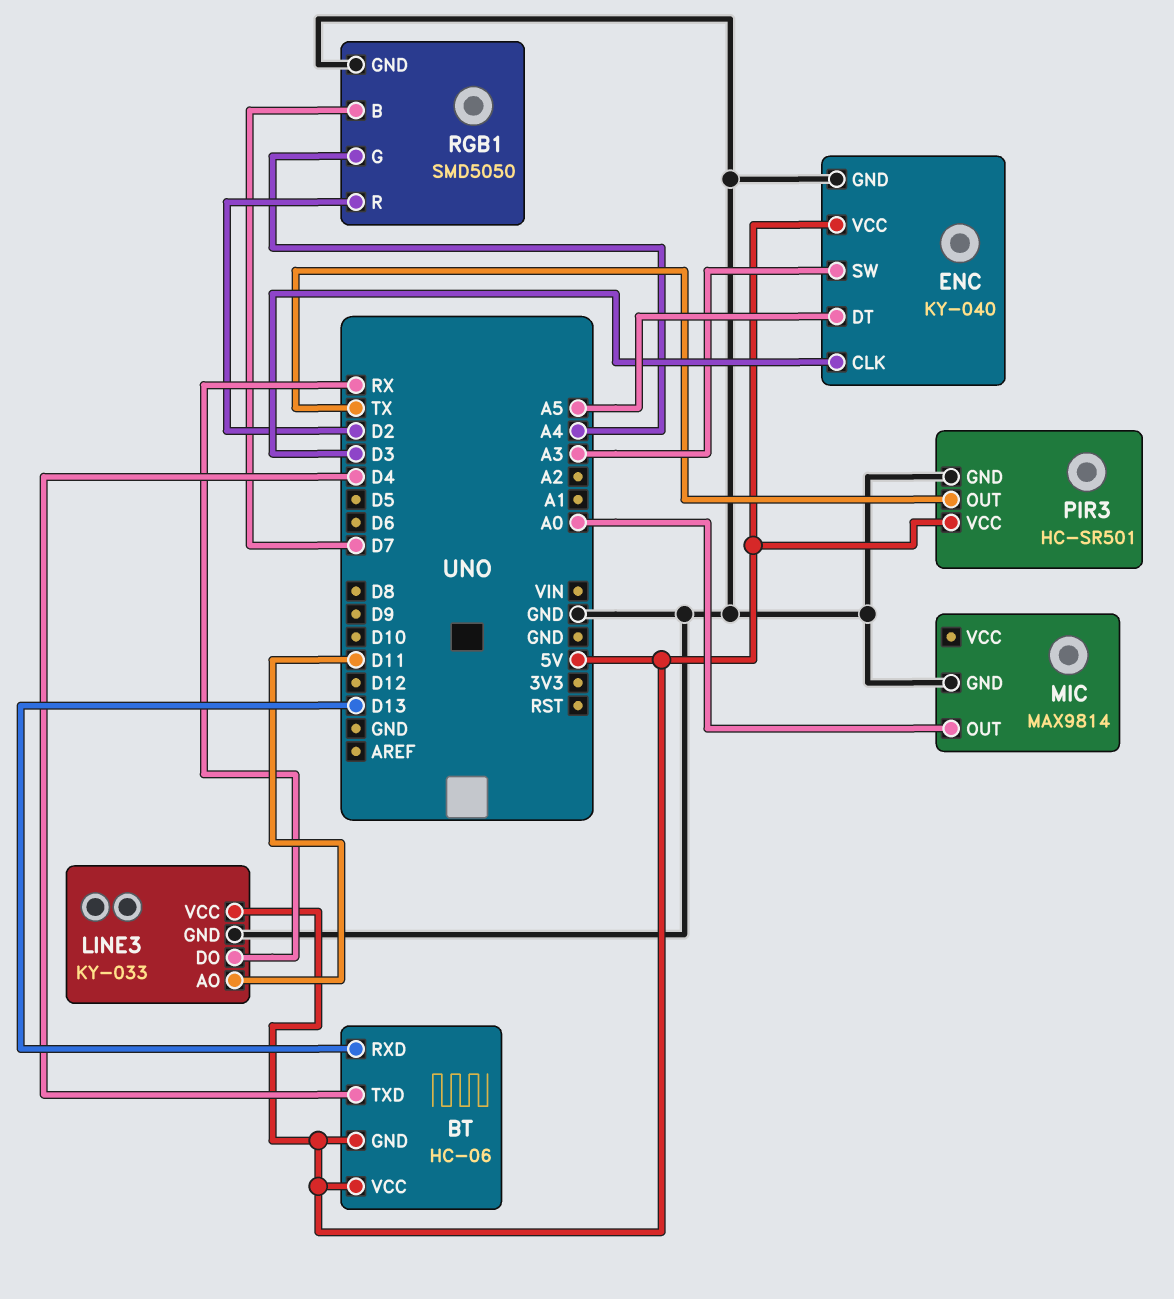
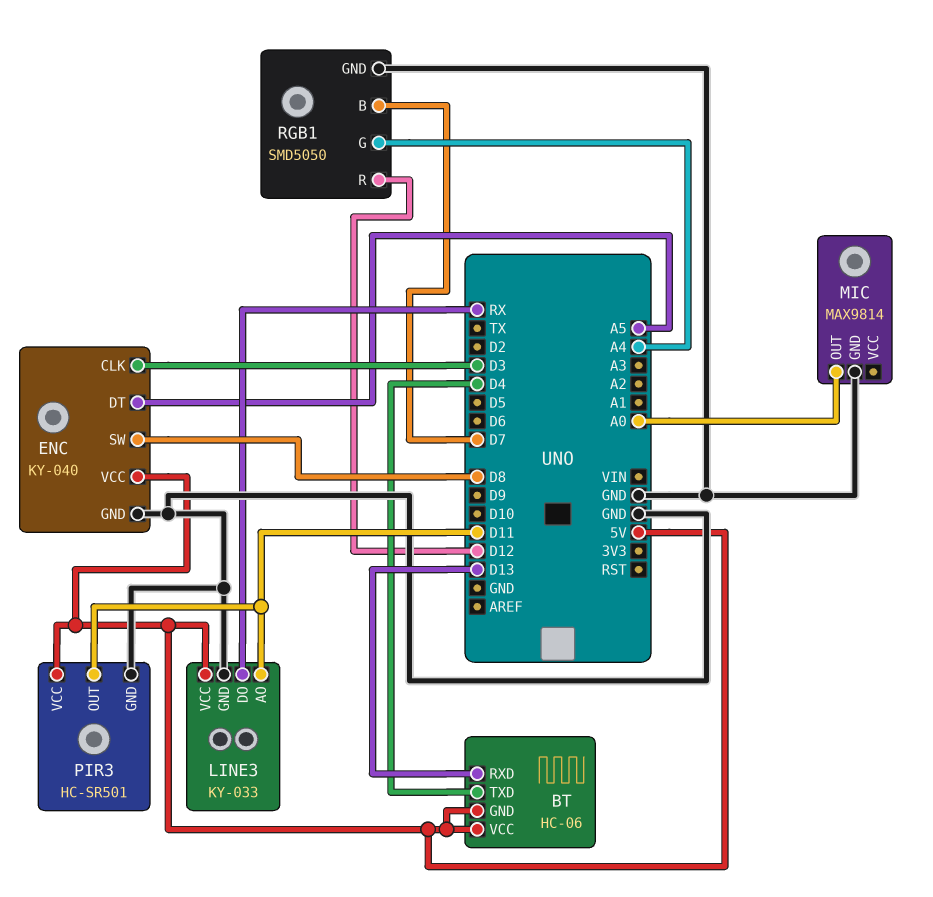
ENC pin SW: A3 -> D8
PIR3 pin OUT: TX -> D11
RGB1 pin R: D2 -> D12

